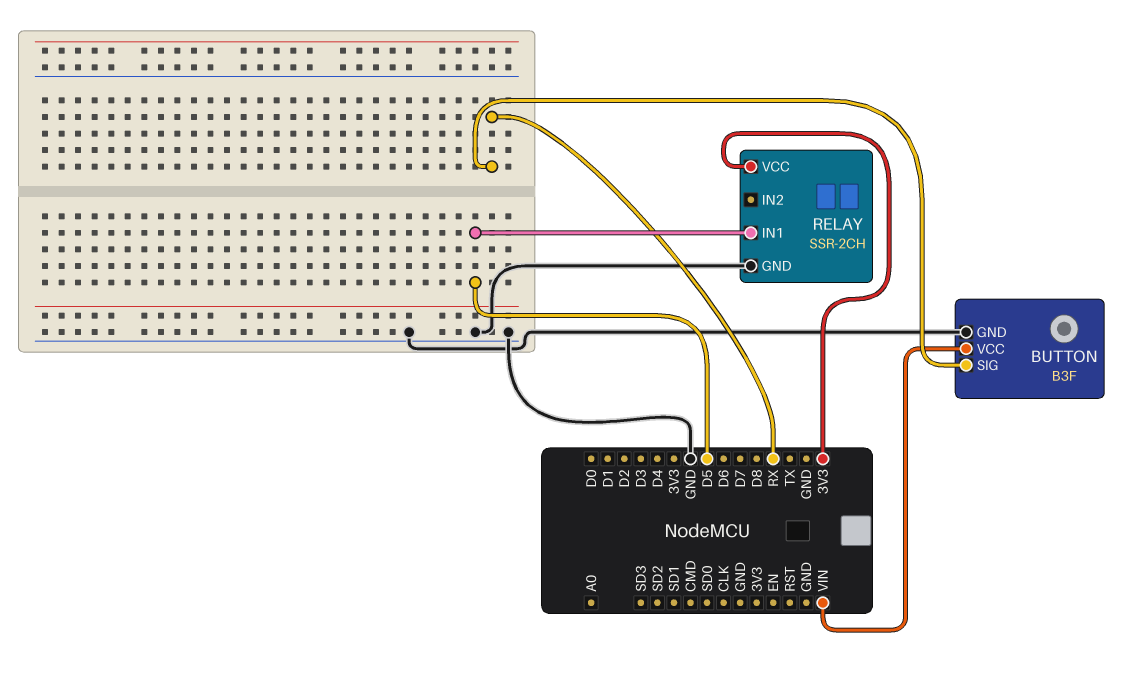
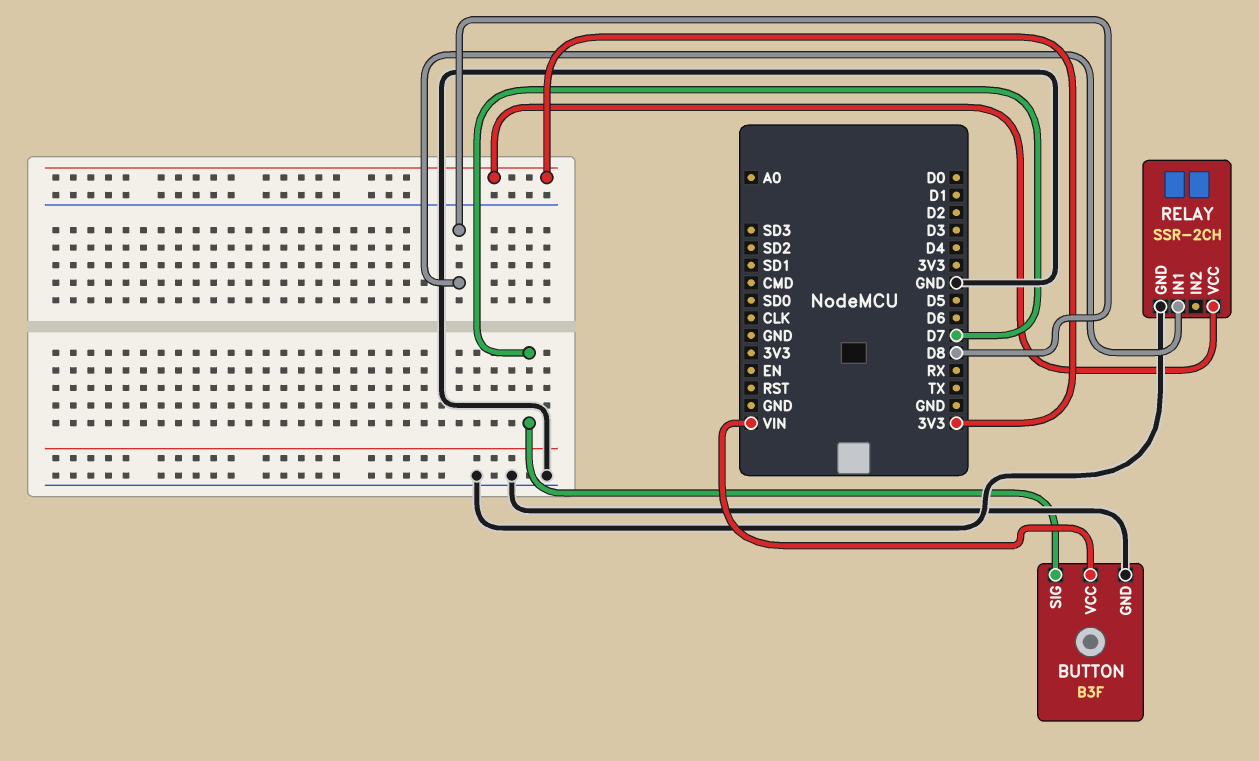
BUTTON pin SIG: RX -> D7
RELAY pin IN1: D5 -> D8

